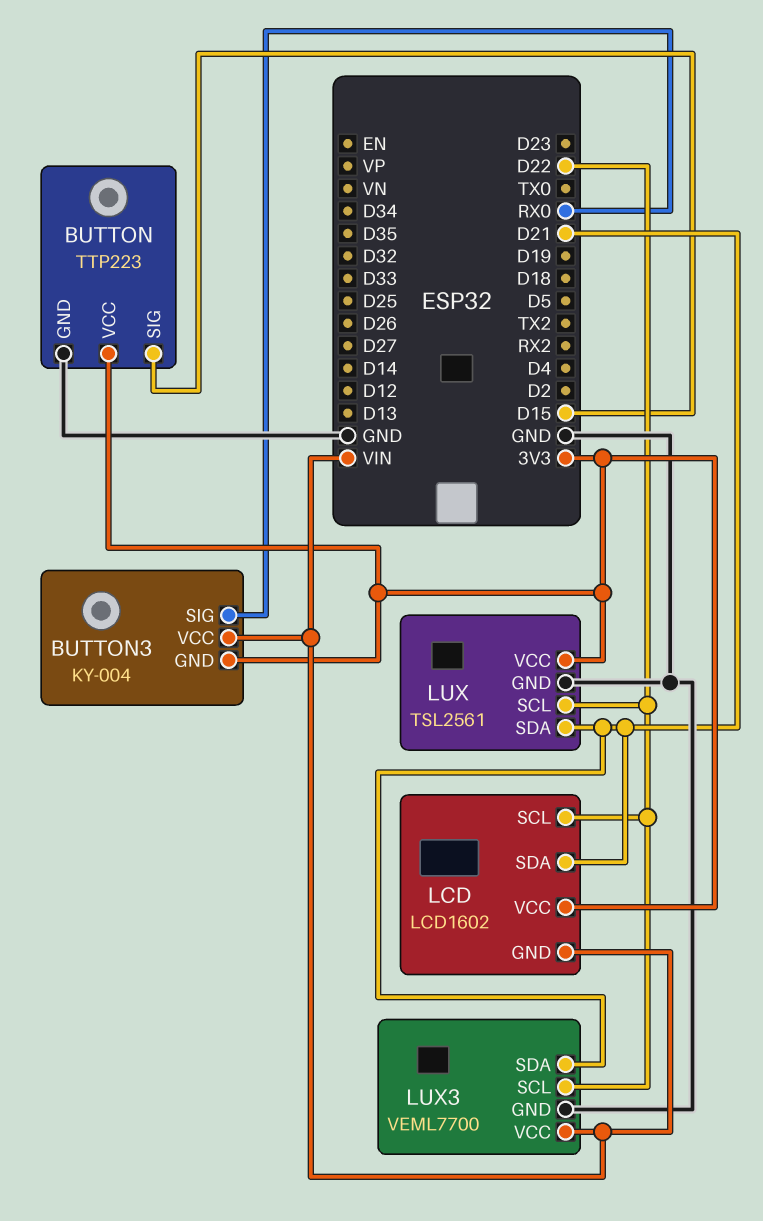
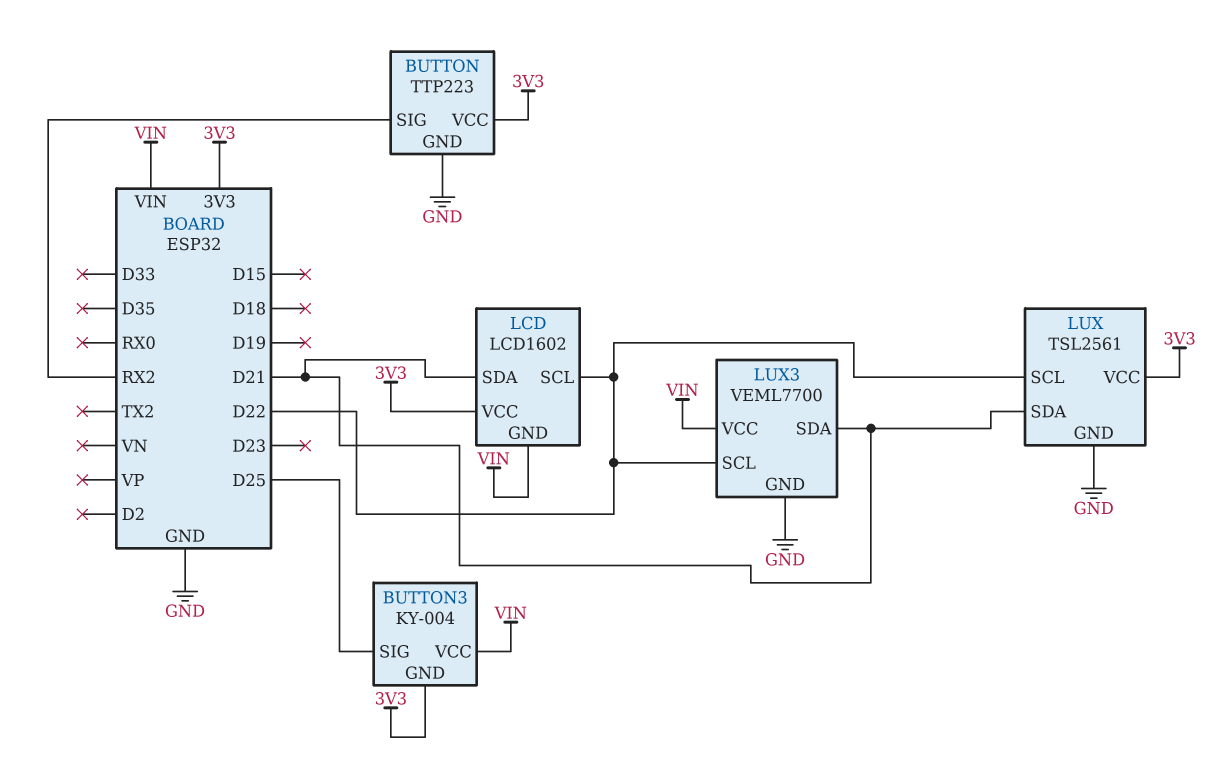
BUTTON pin SIG: D15 -> RX2
BUTTON3 pin SIG: RX0 -> D25

